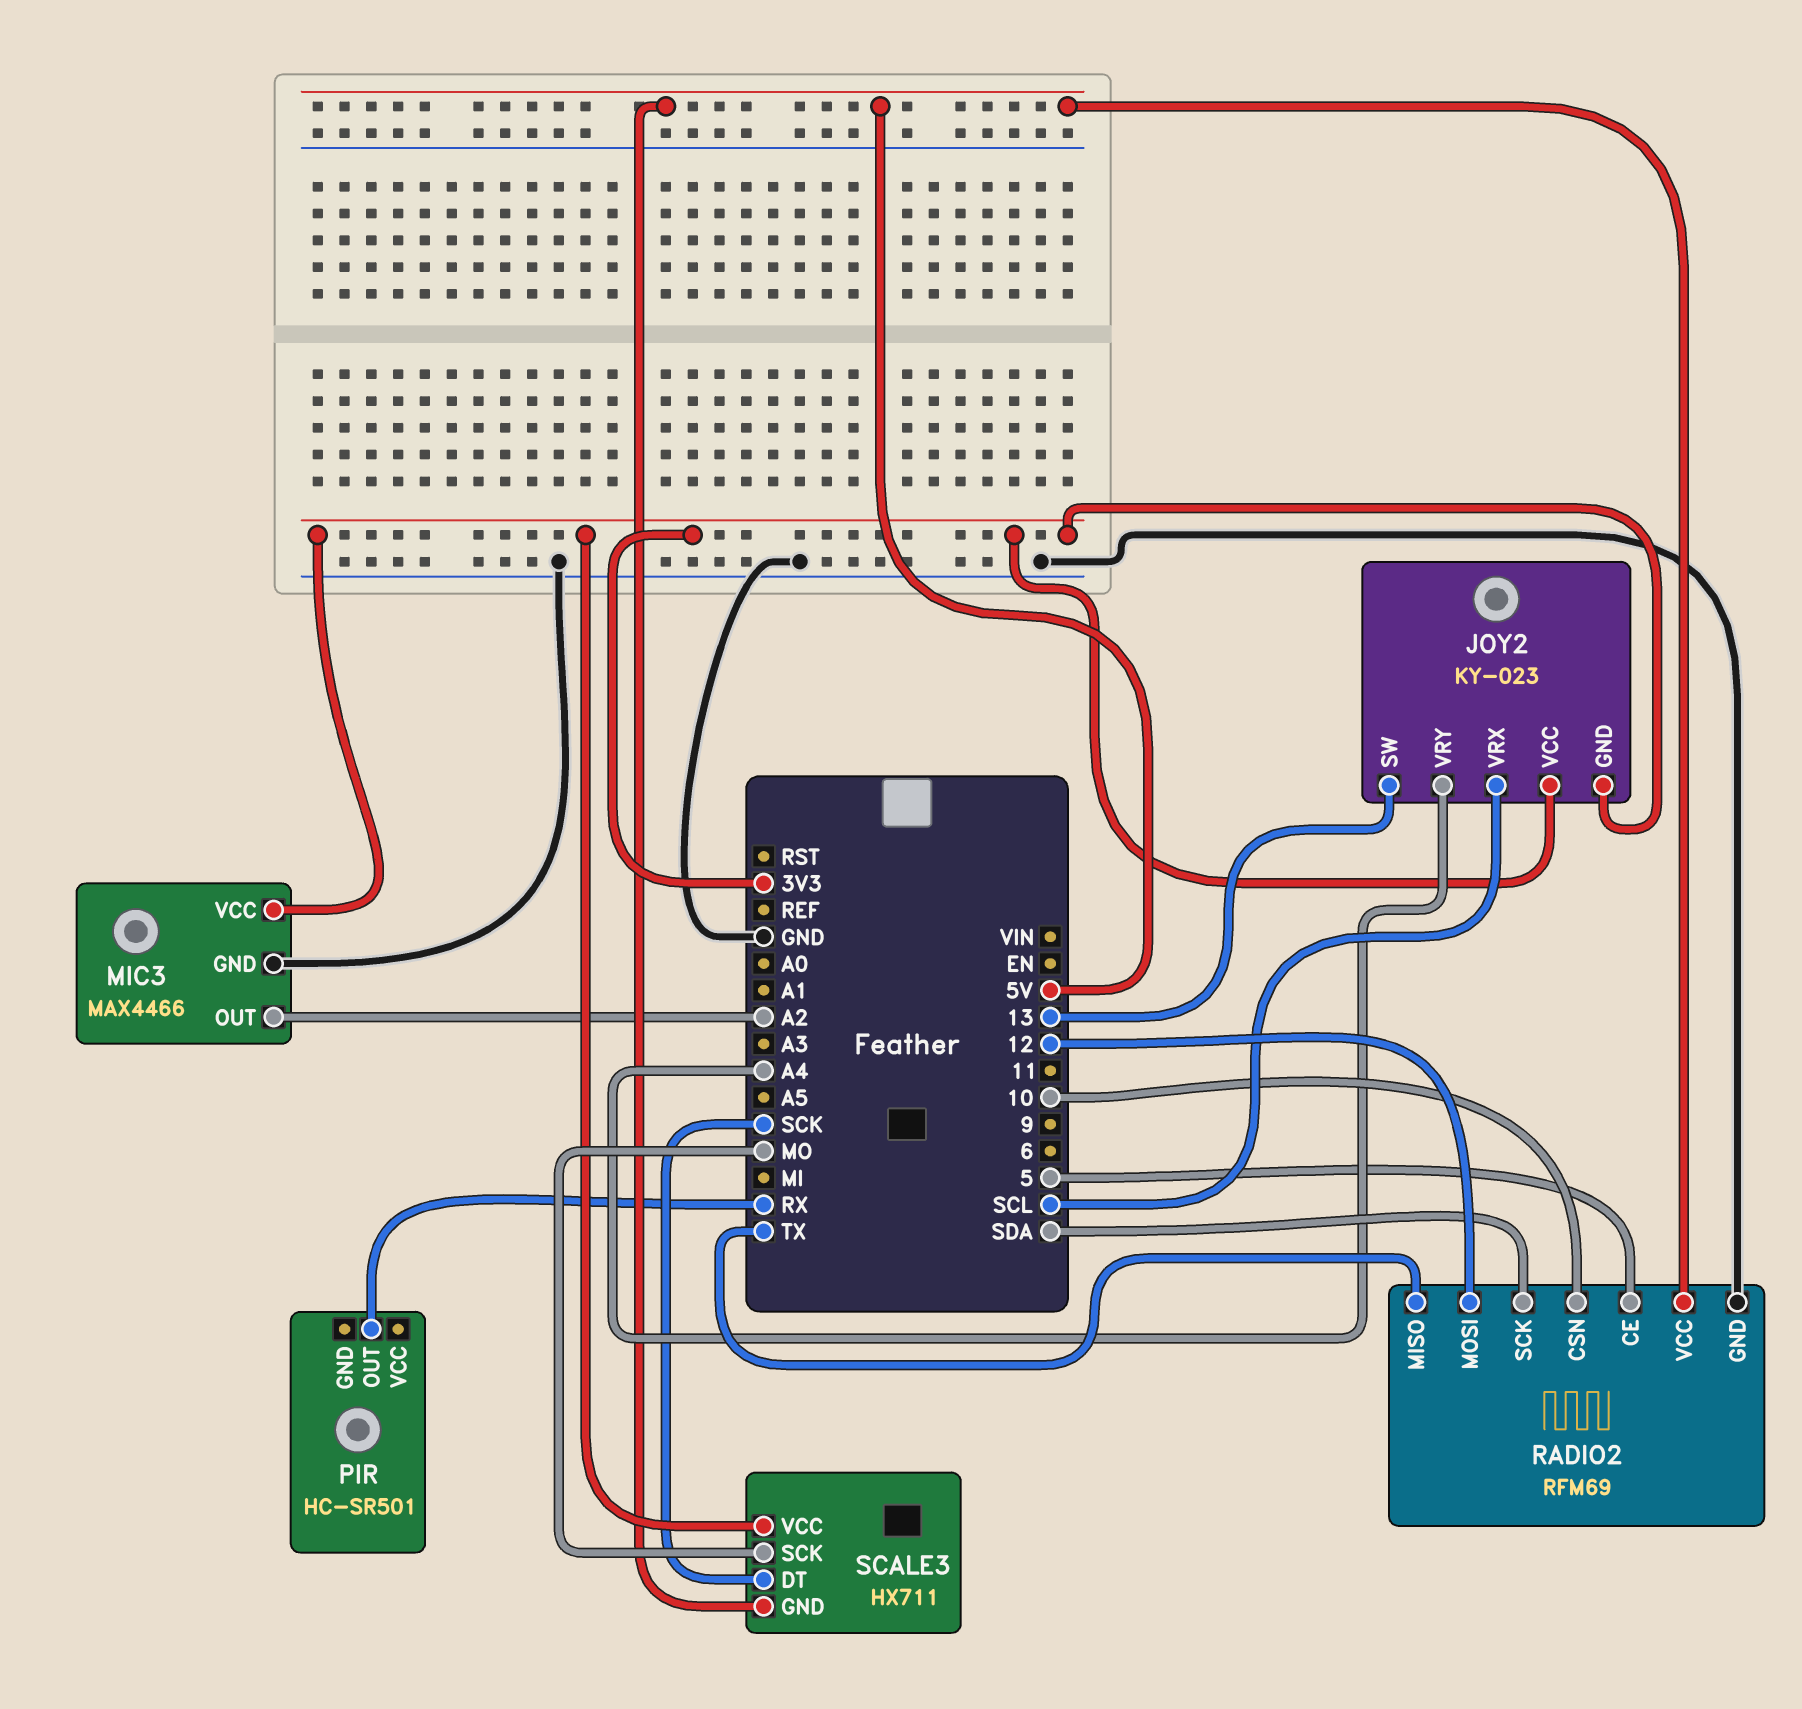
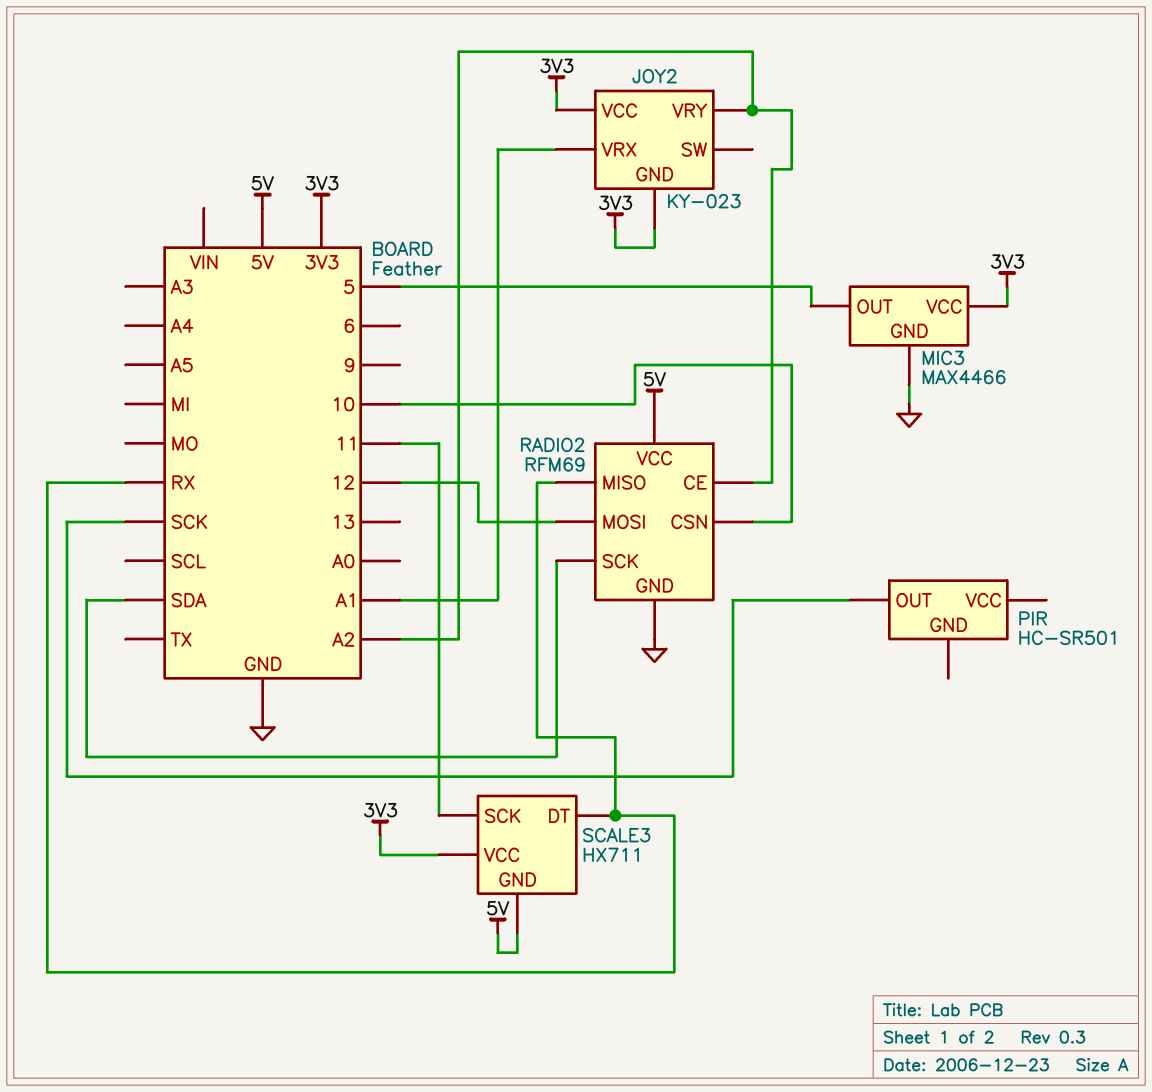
JOY2 pin SW: 13 -> none
JOY2 pin VRX: SCL -> A1
JOY2 pin VRY: A4 -> A2
MIC3 pin OUT: A2 -> 5
PIR pin OUT: RX -> SCK
RADIO2 pin CE: 5 -> A2
RADIO2 pin MISO: TX -> RX
SCALE3 pin DT: SCK -> RX
SCALE3 pin SCK: MO -> 11

